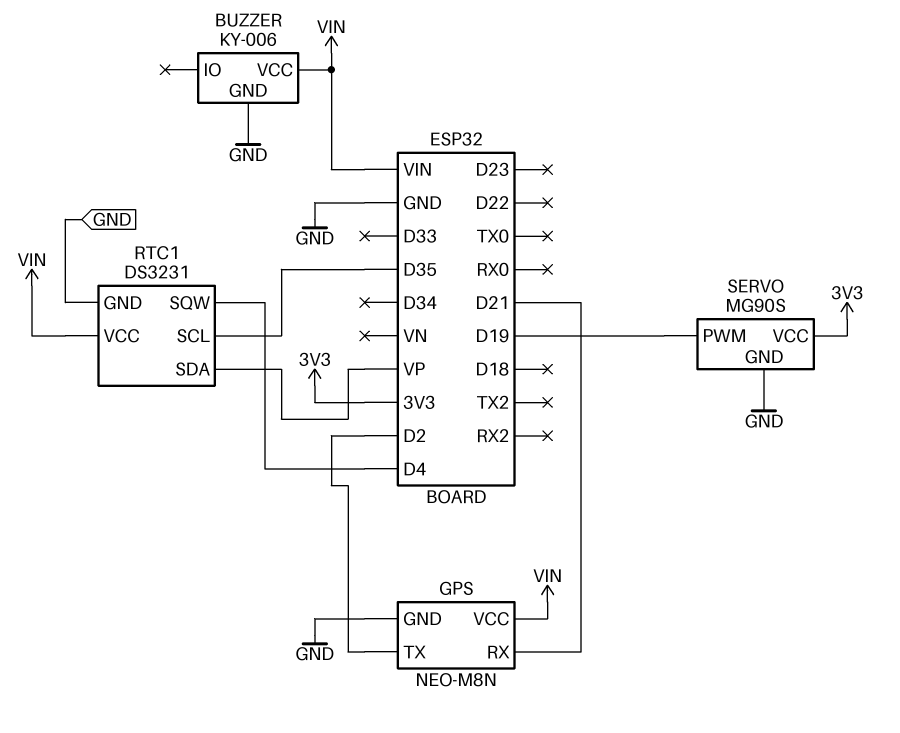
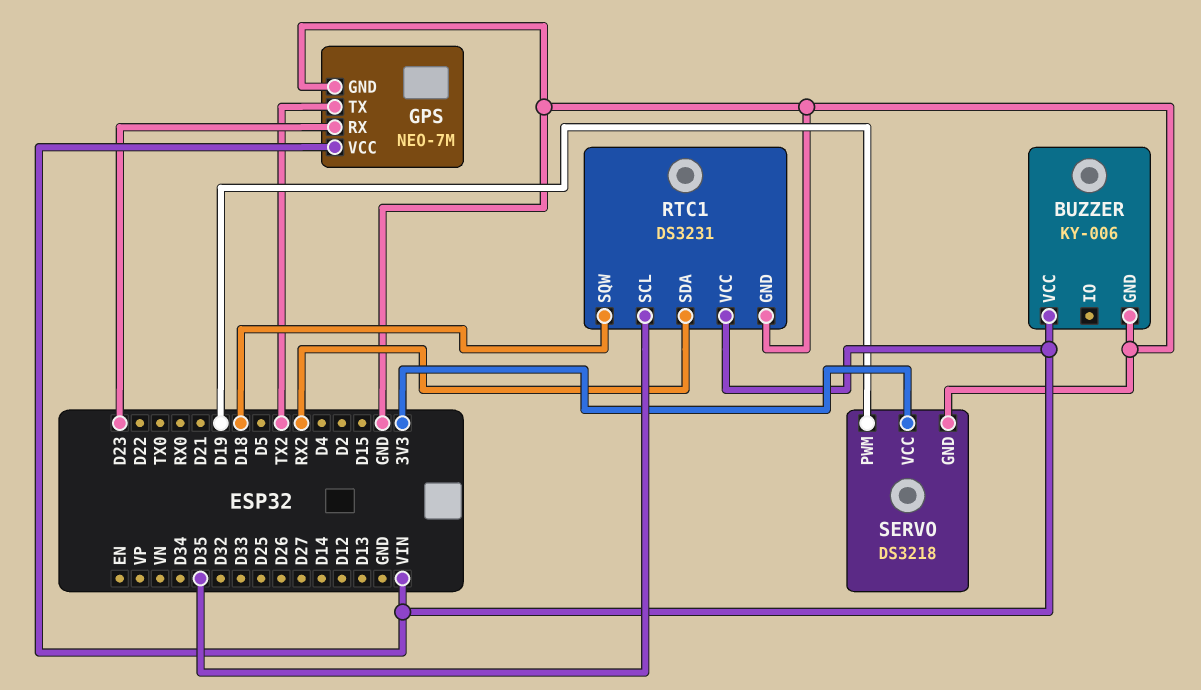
GPS: NEO-M8N -> NEO-7M
GPS pin RX: D21 -> D23
GPS pin TX: D2 -> TX2
RTC1 pin SDA: VP -> RX2
RTC1 pin SQW: D4 -> D18
SERVO: MG90S -> DS3218

